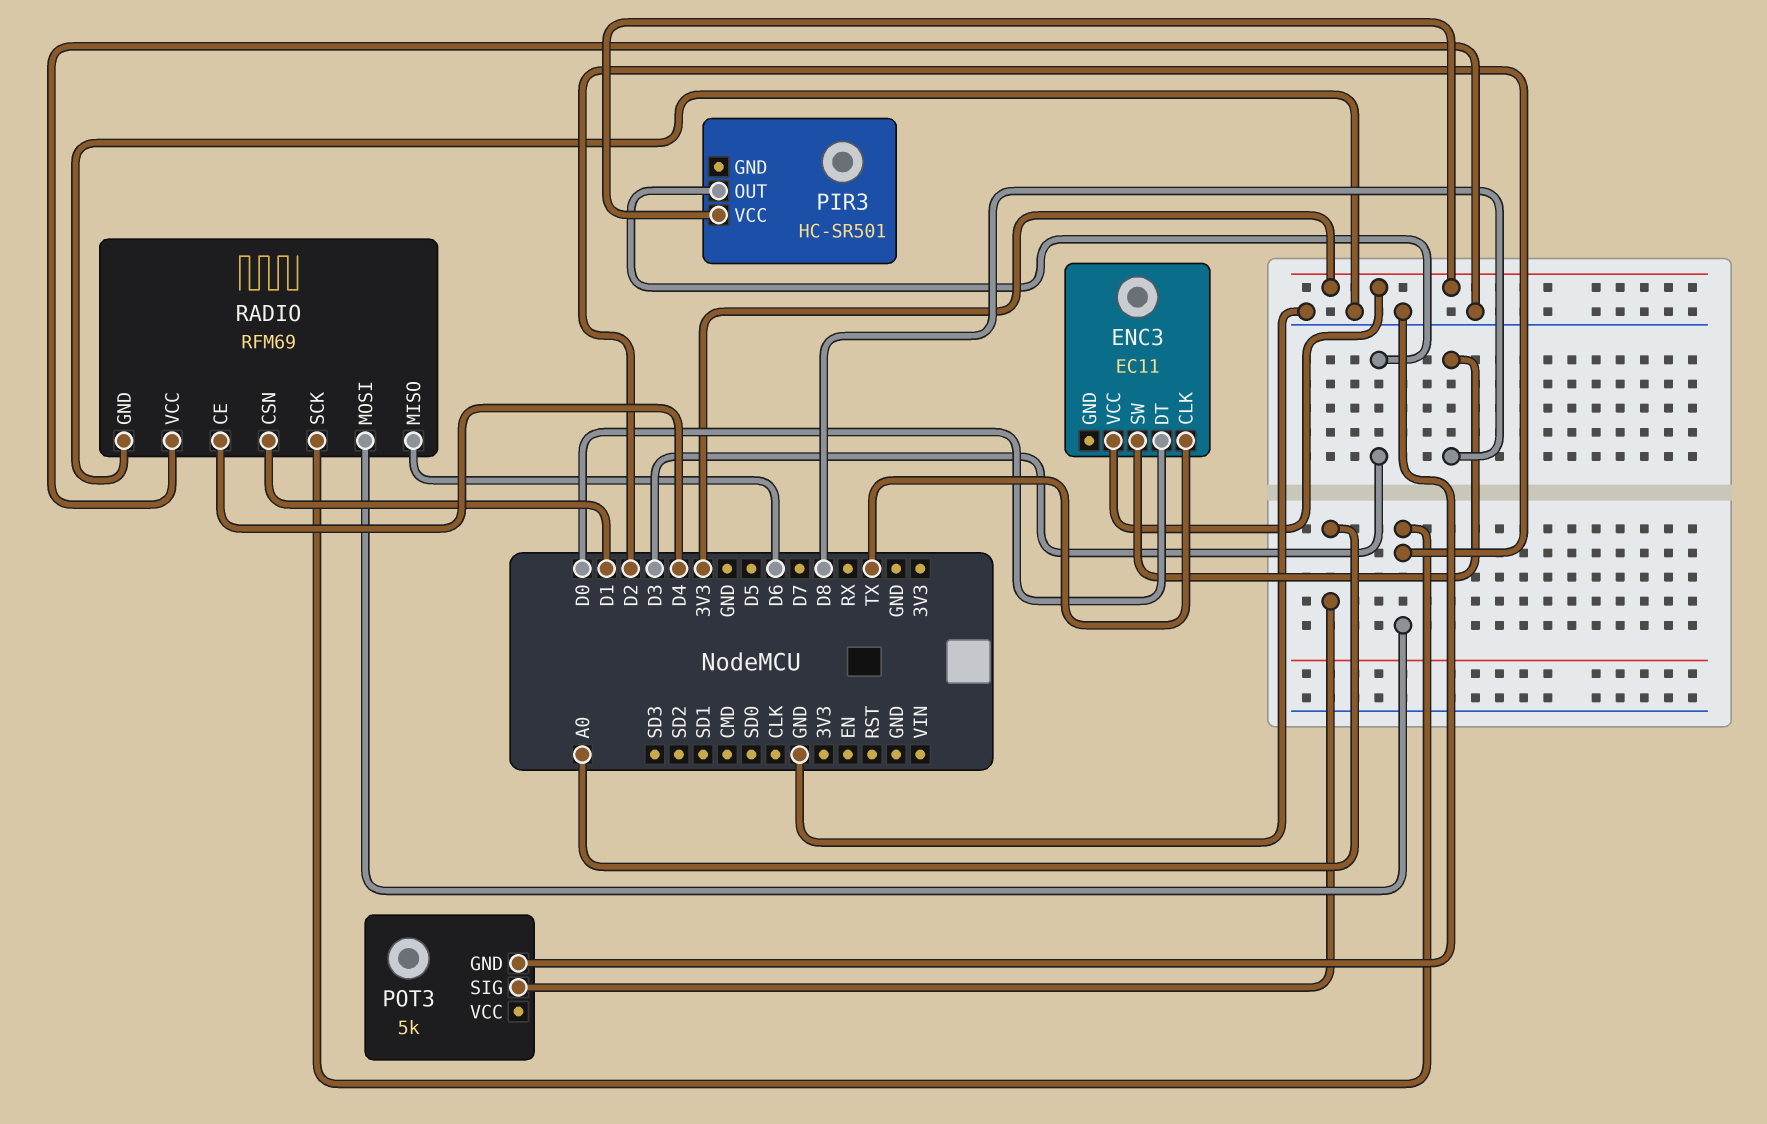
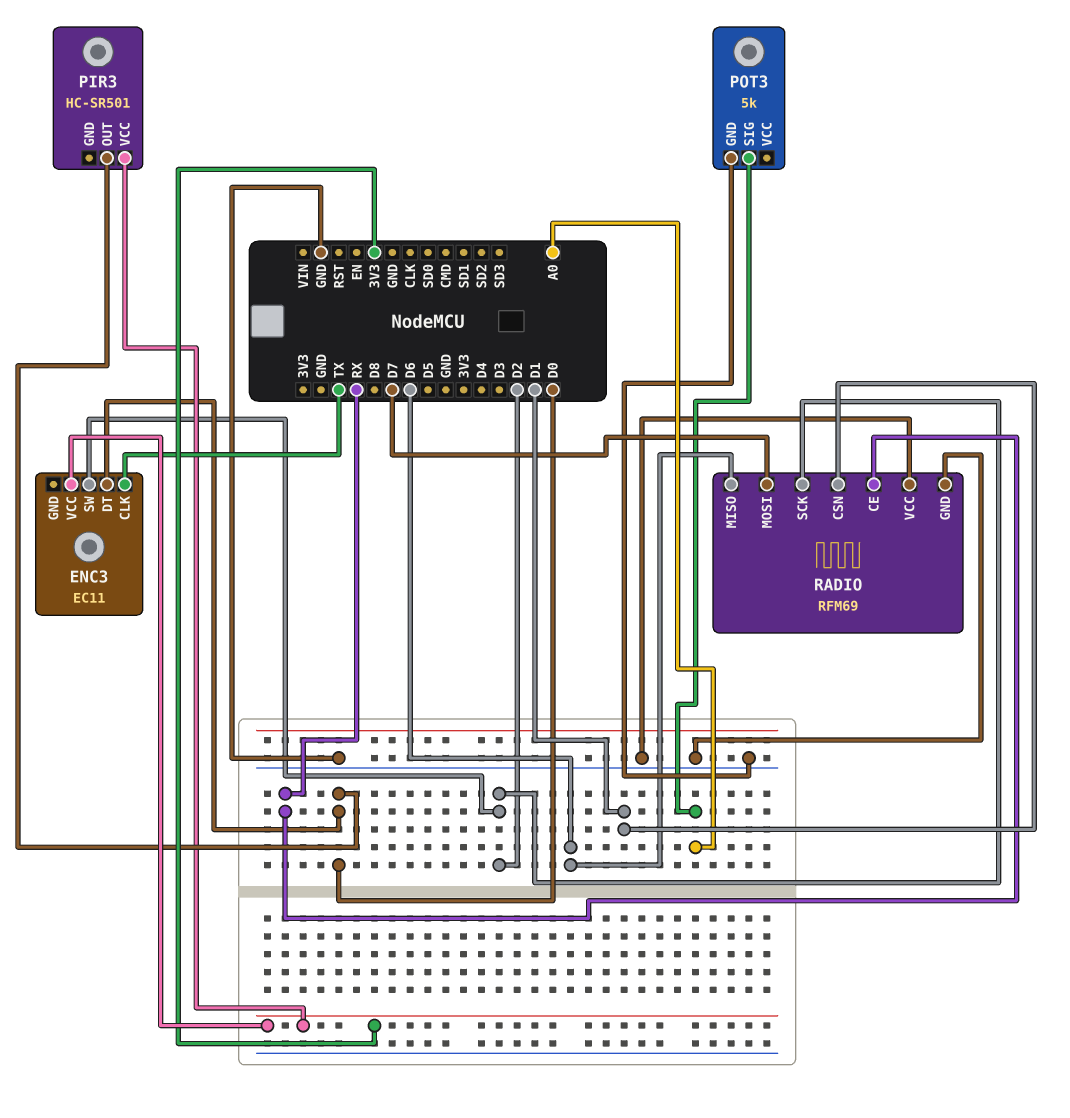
ENC3 pin SW: D8 -> D2
PIR3 pin OUT: D3 -> D0
RADIO pin CE: D4 -> RX
RADIO pin MOSI: D2 -> D7

